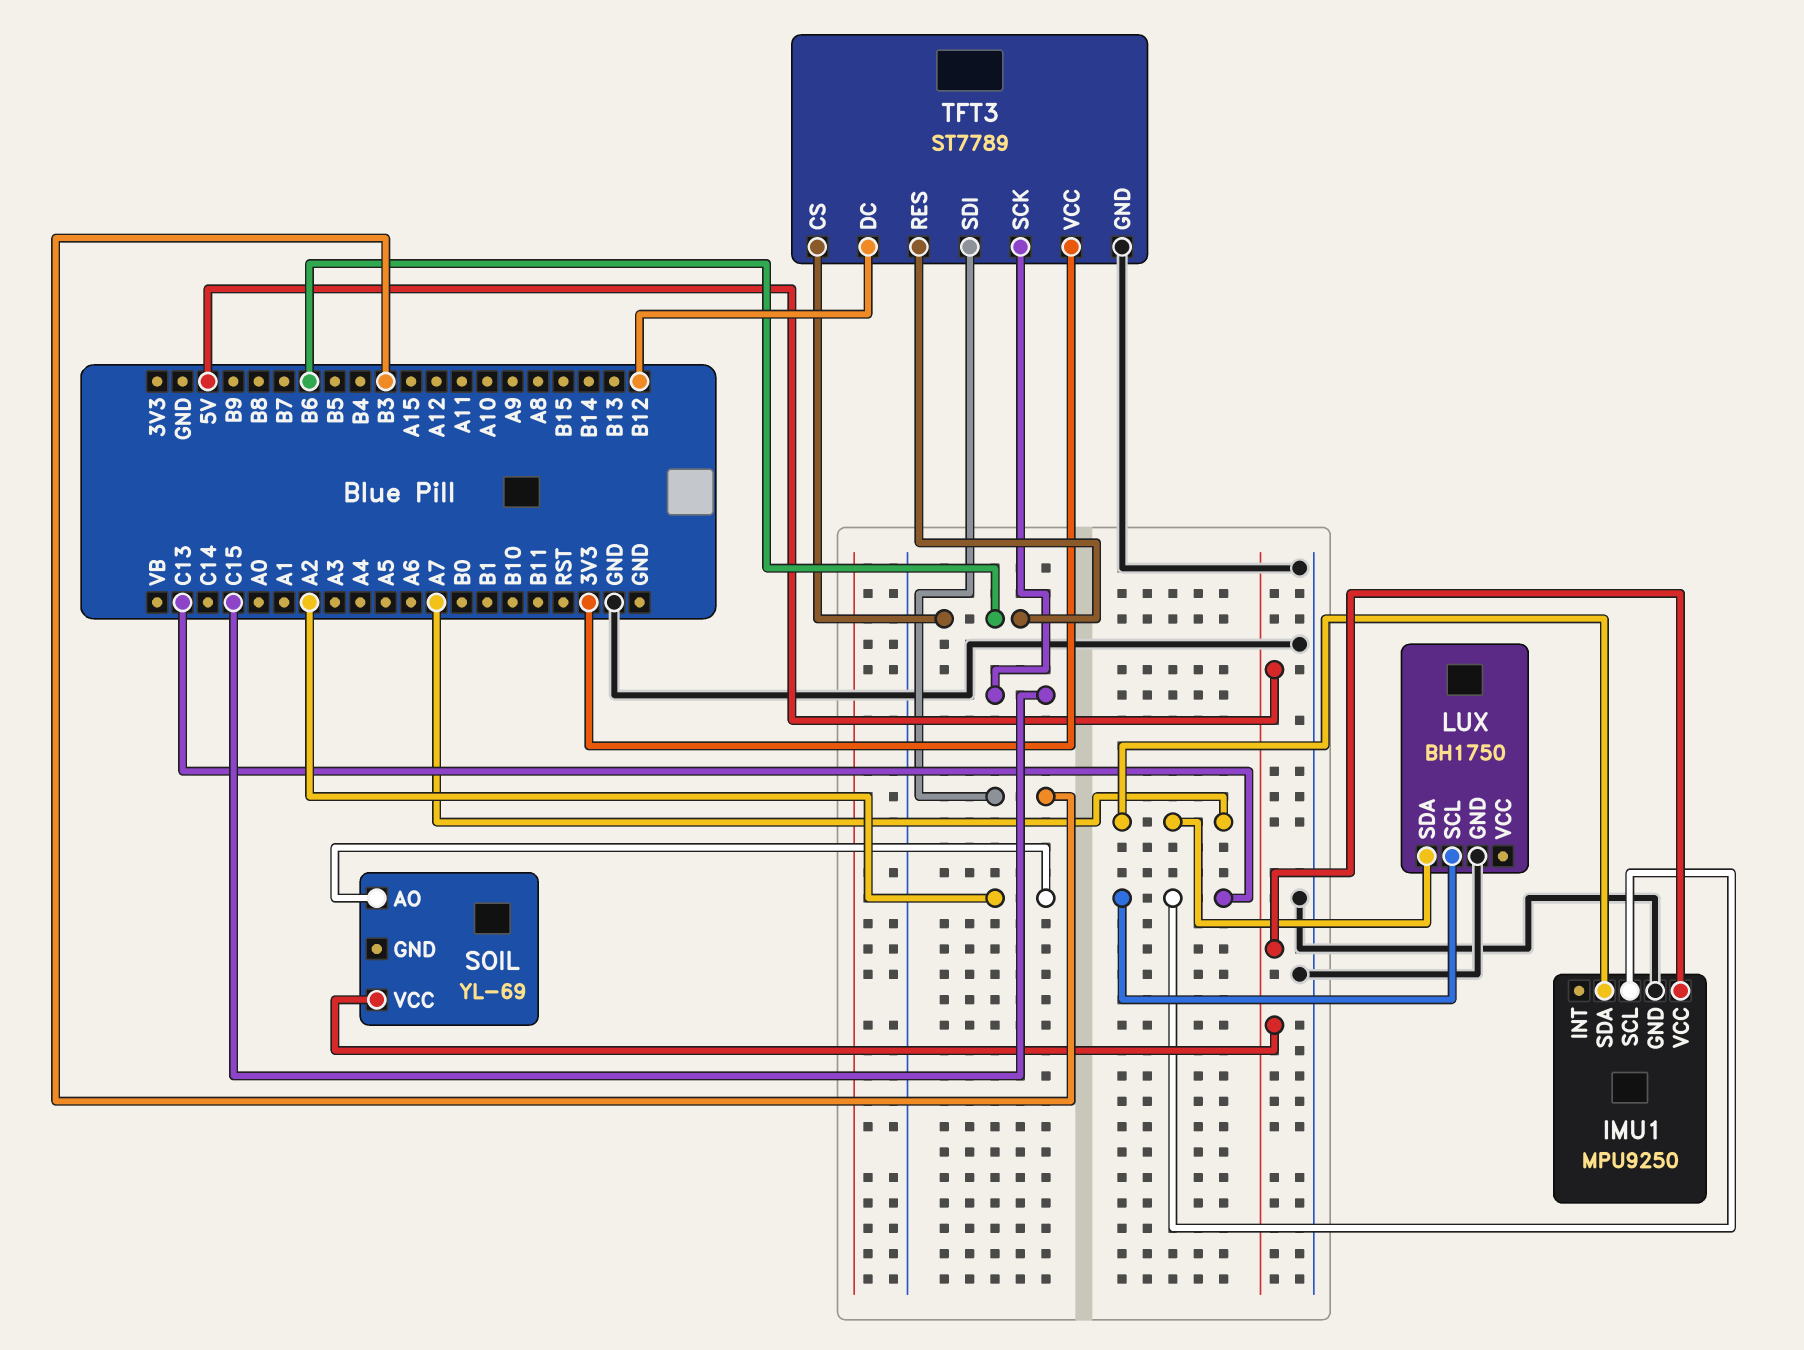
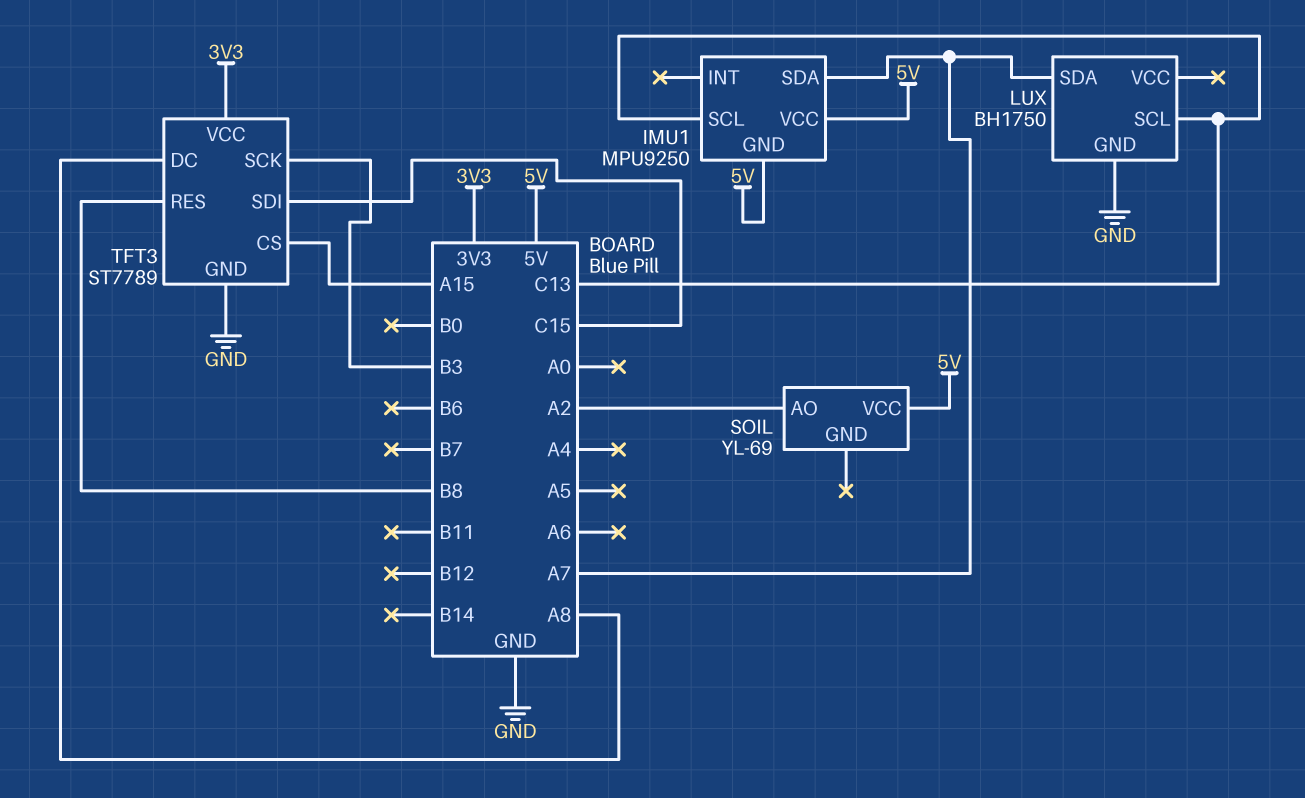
IMU1 pin GND: GND -> 5V
TFT3 pin CS: B6 -> A15
TFT3 pin DC: B12 -> A8
TFT3 pin RES: B6 -> B8
TFT3 pin SCK: C15 -> B3
TFT3 pin SDI: B3 -> C15

